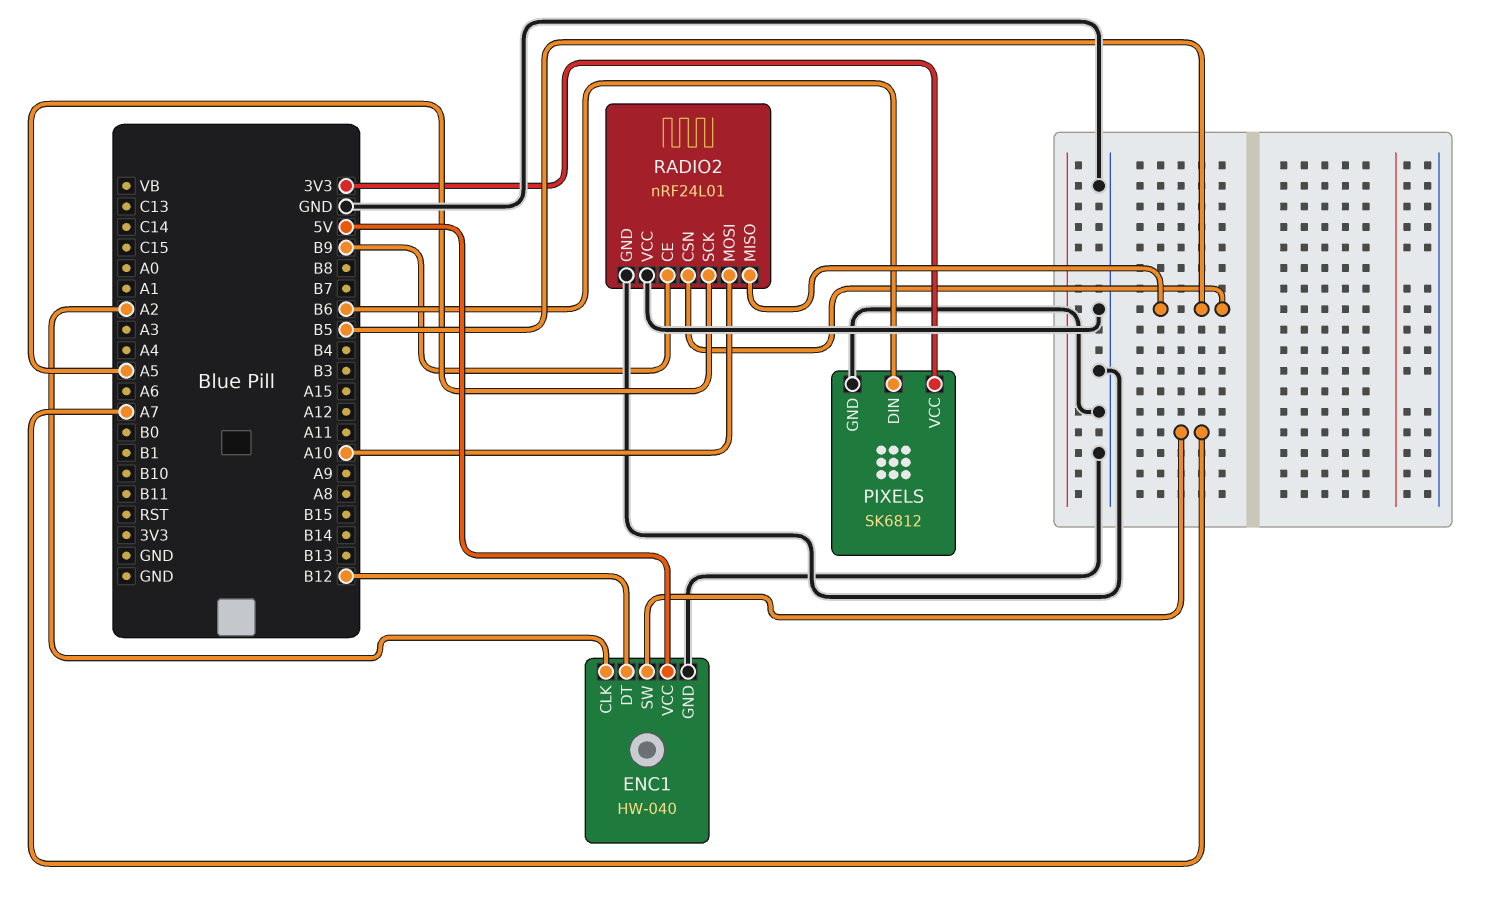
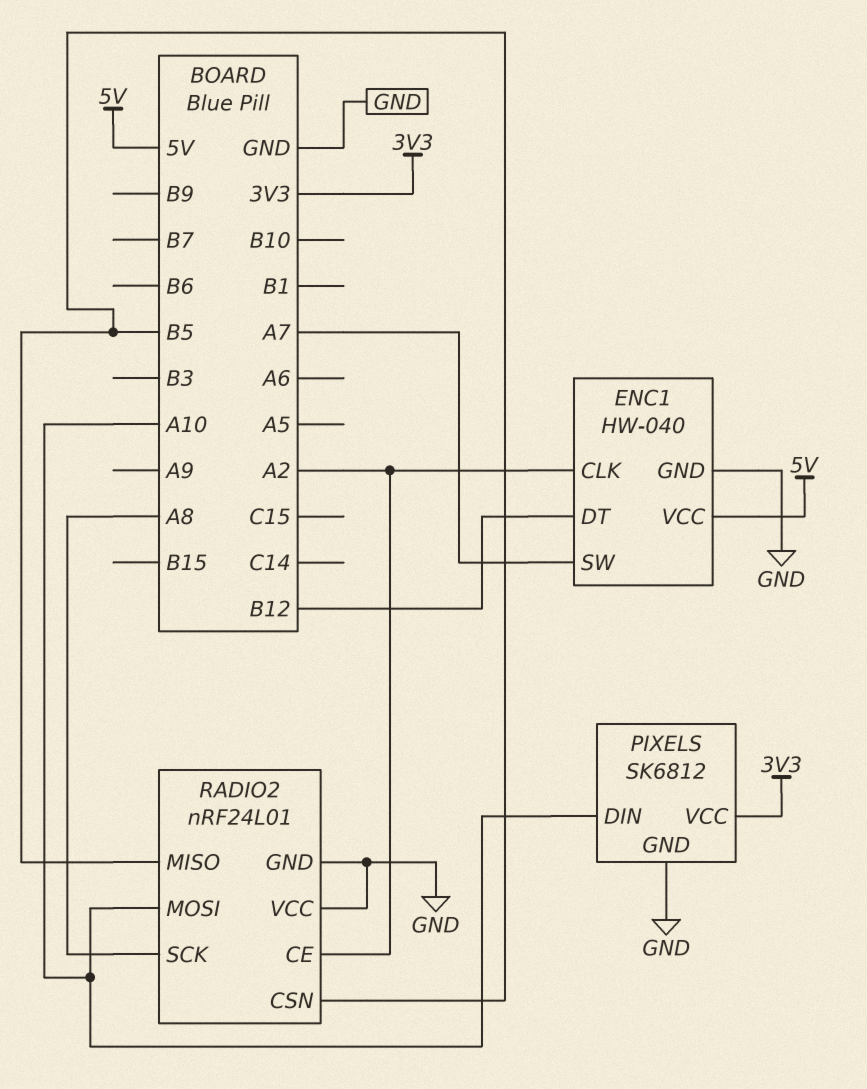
PIXELS pin DIN: B6 -> A10
RADIO2 pin CE: B9 -> A2
RADIO2 pin SCK: A5 -> A8

